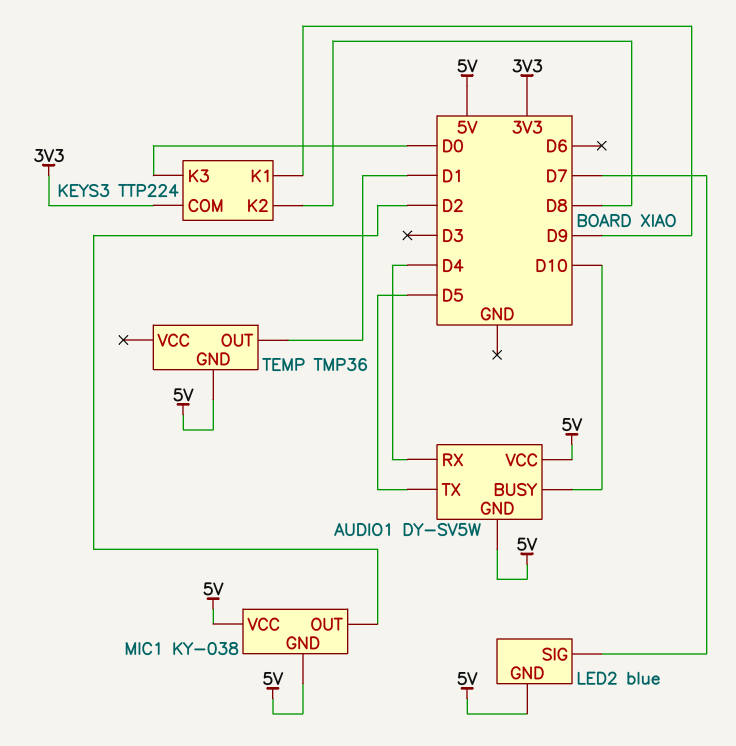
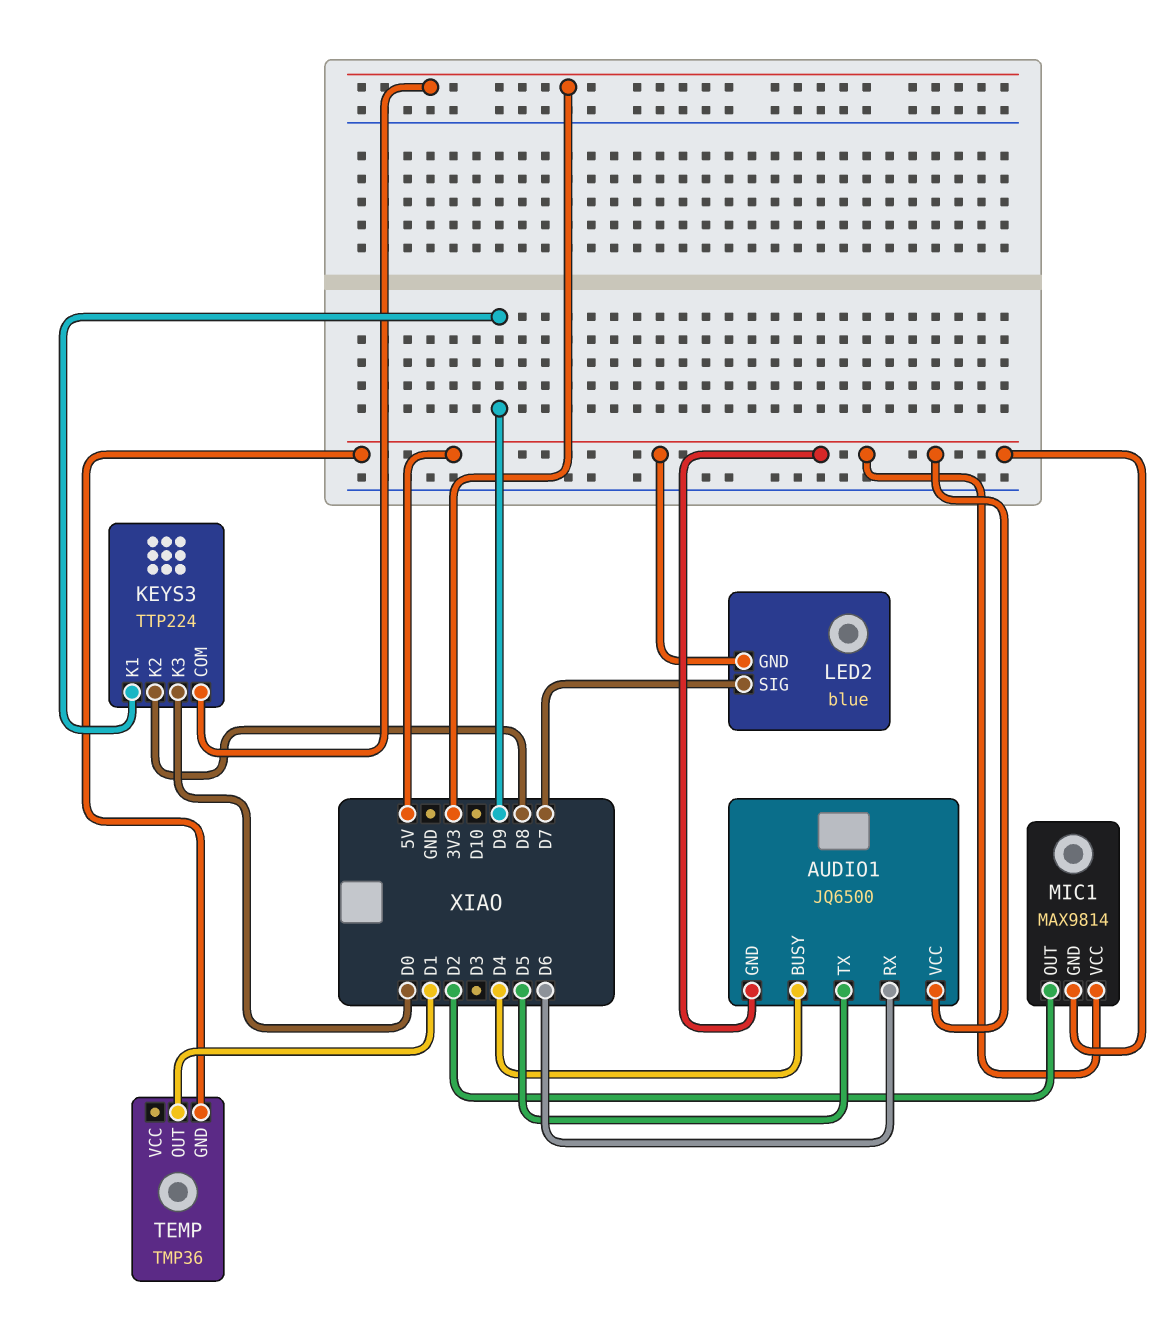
AUDIO1: DY-SV5W -> JQ6500
AUDIO1 pin BUSY: D10 -> D4
AUDIO1 pin RX: D4 -> D6
MIC1: KY-038 -> MAX9814

